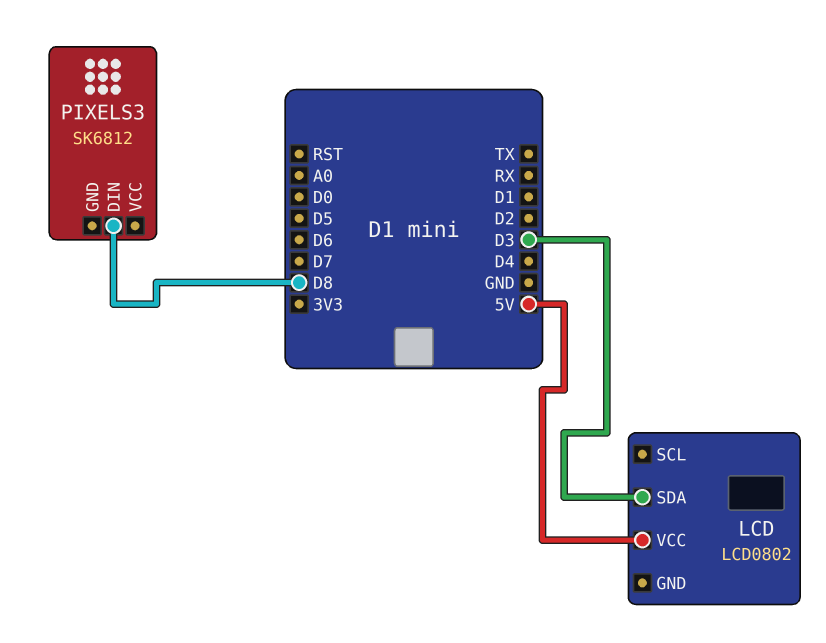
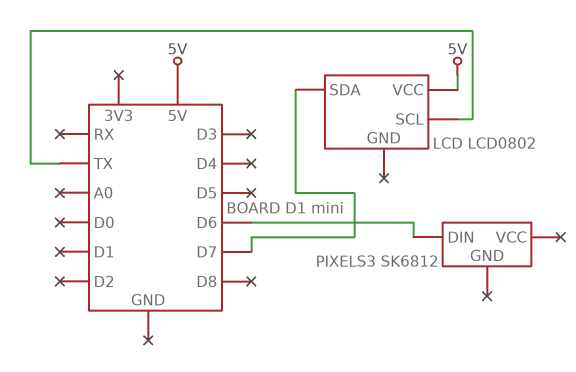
LCD pin SCL: none -> TX
LCD pin SDA: D3 -> D7
PIXELS3 pin DIN: D8 -> D6

